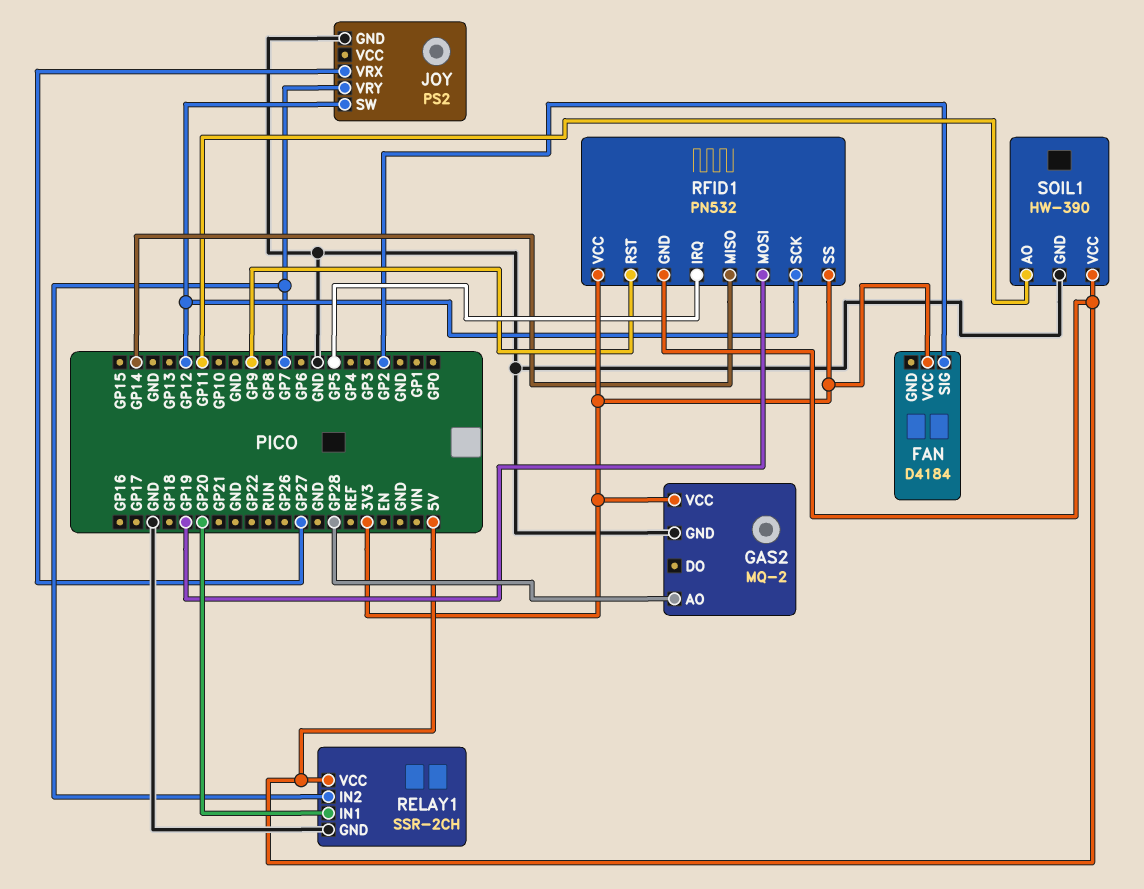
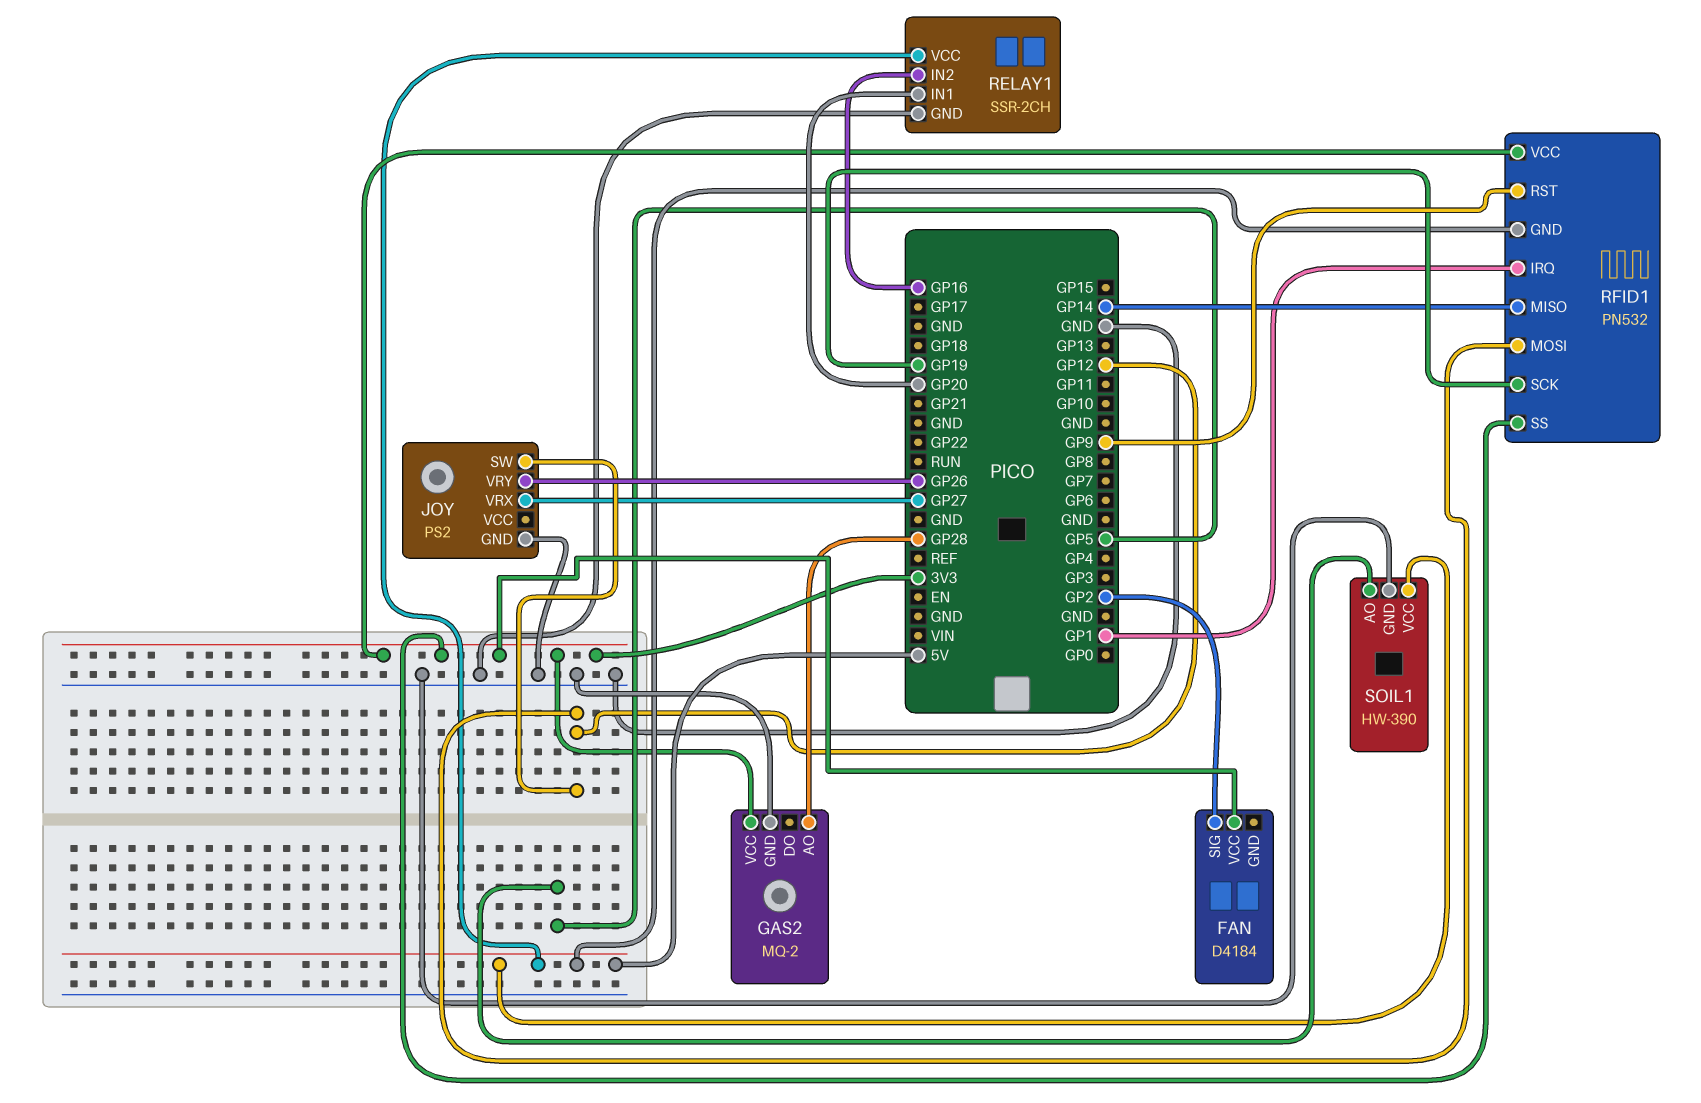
JOY pin VRY: GP7 -> GP26
RELAY1 pin IN2: GP7 -> GP16
RFID1 pin IRQ: GP5 -> GP1
RFID1 pin MOSI: GP19 -> GP12
RFID1 pin SCK: GP12 -> GP19
SOIL1 pin AO: GP11 -> GP5

